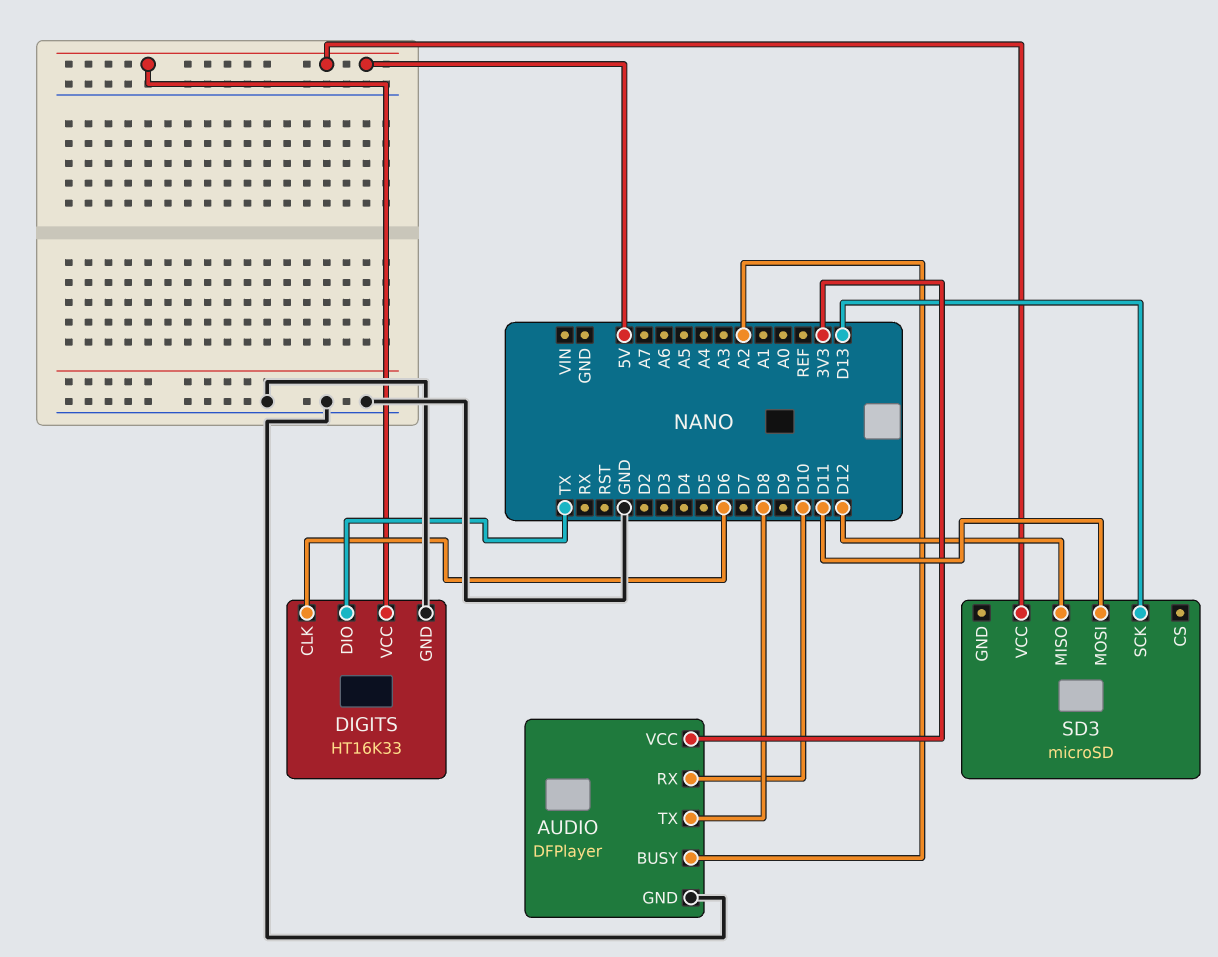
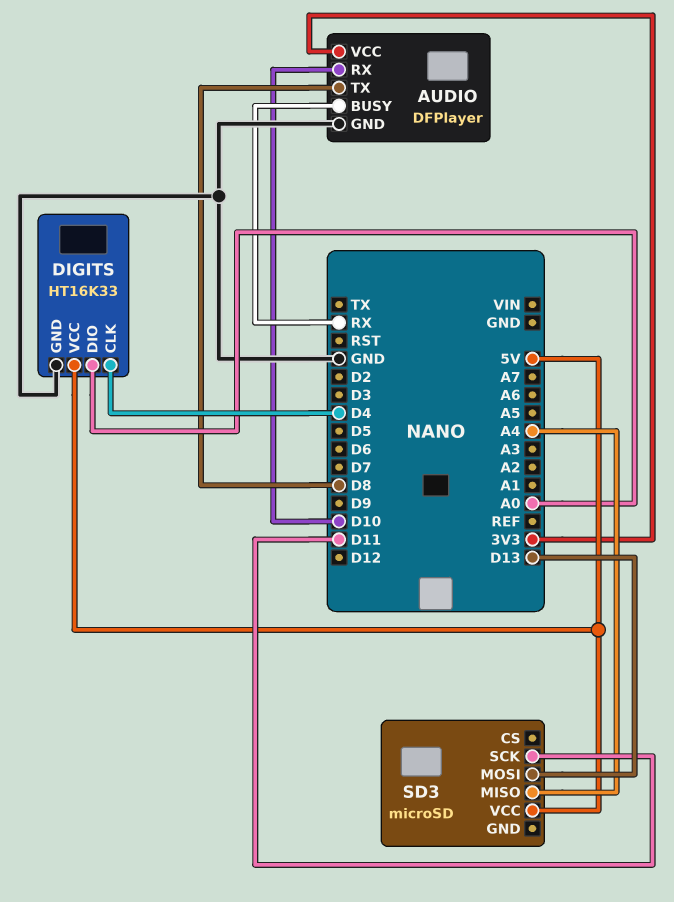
AUDIO pin BUSY: A2 -> RX
DIGITS pin CLK: D6 -> D4
DIGITS pin DIO: TX -> A0
SD3 pin MISO: D12 -> A4
SD3 pin MOSI: D11 -> D13
SD3 pin SCK: D13 -> D11

